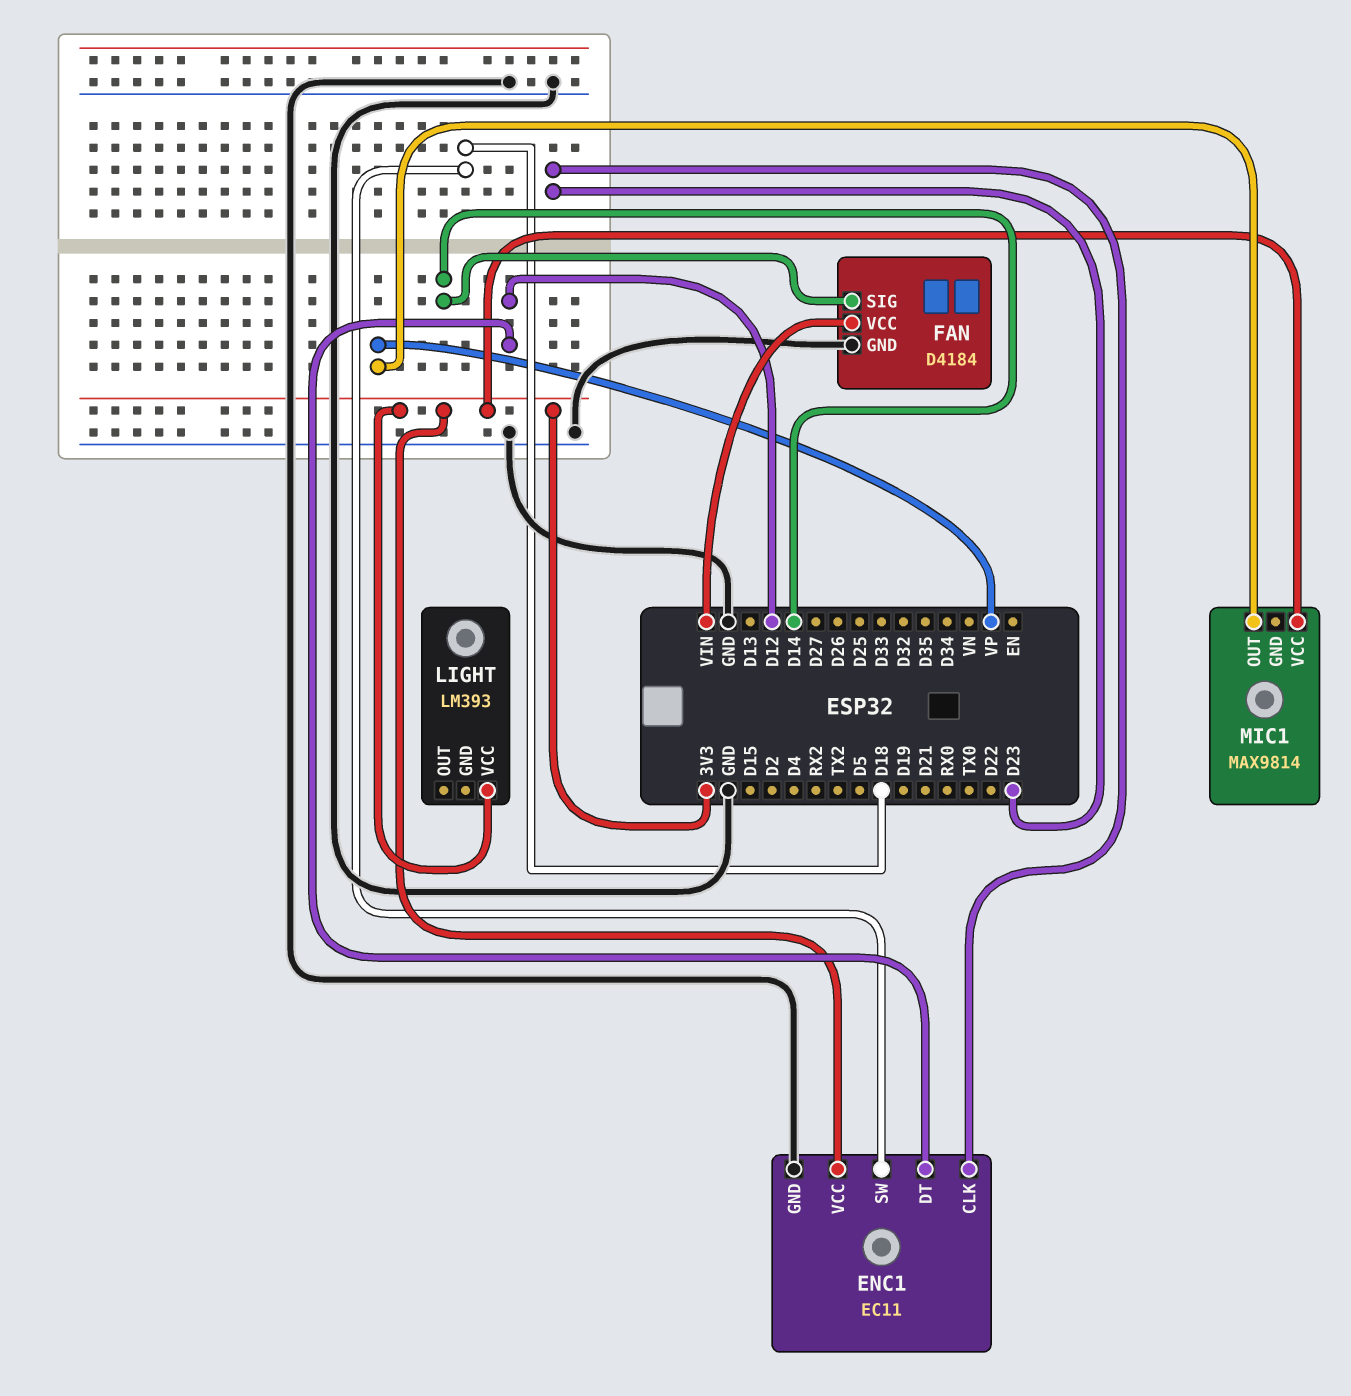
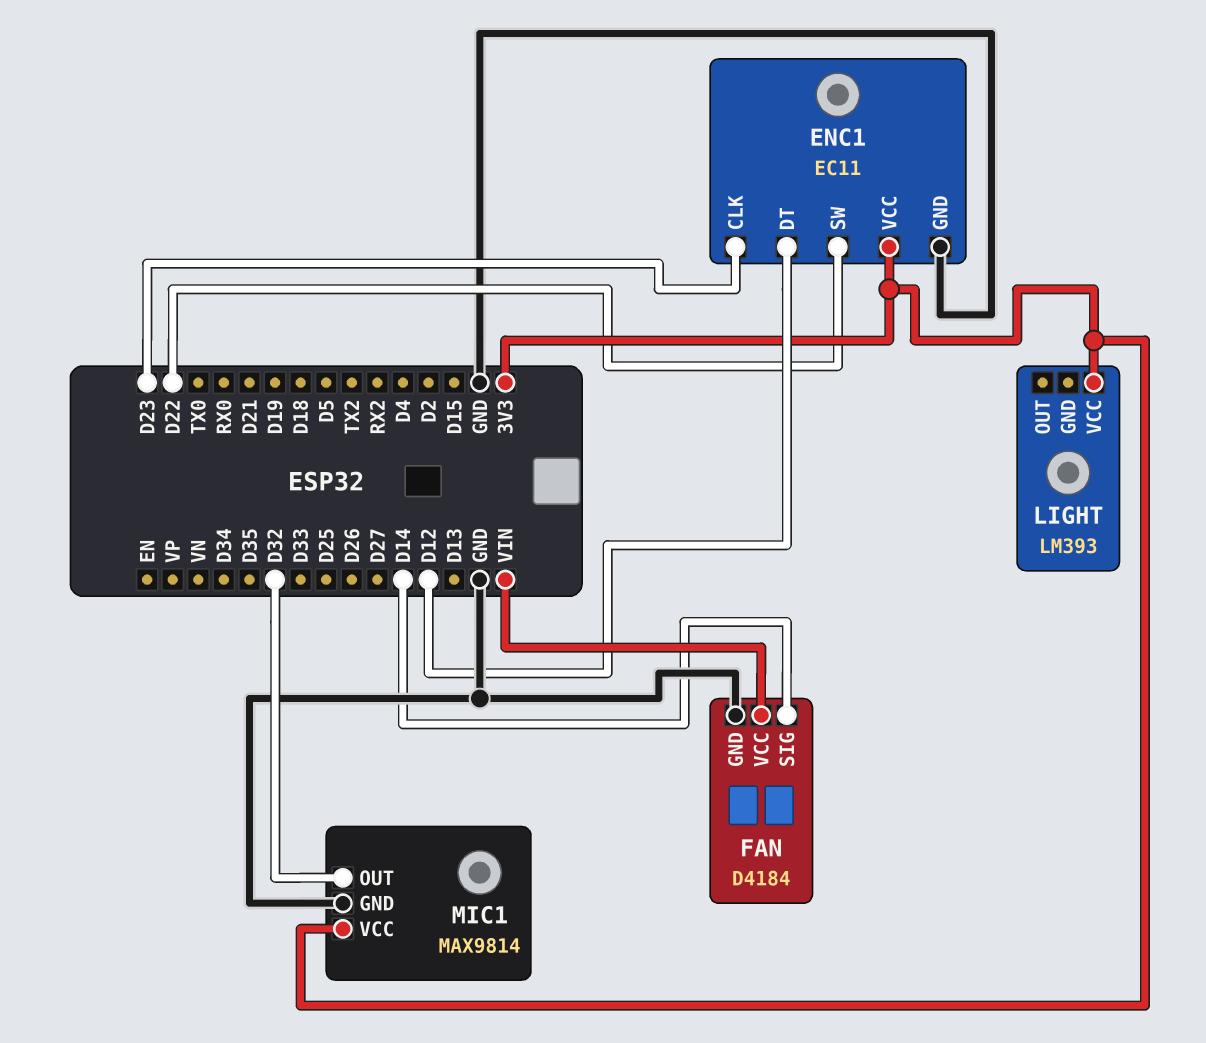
ENC1 pin SW: D18 -> D22
MIC1 pin GND: none -> GND
MIC1 pin OUT: VP -> D32

